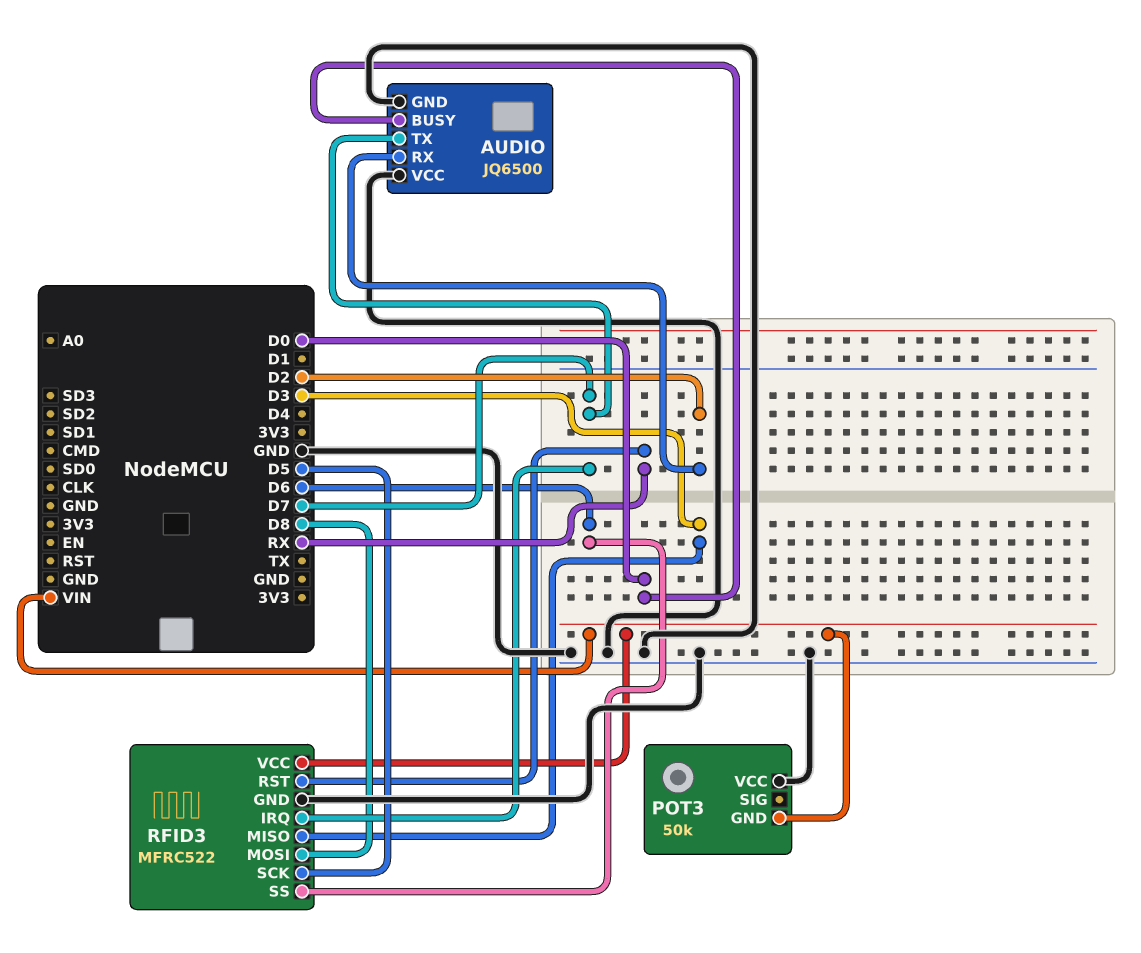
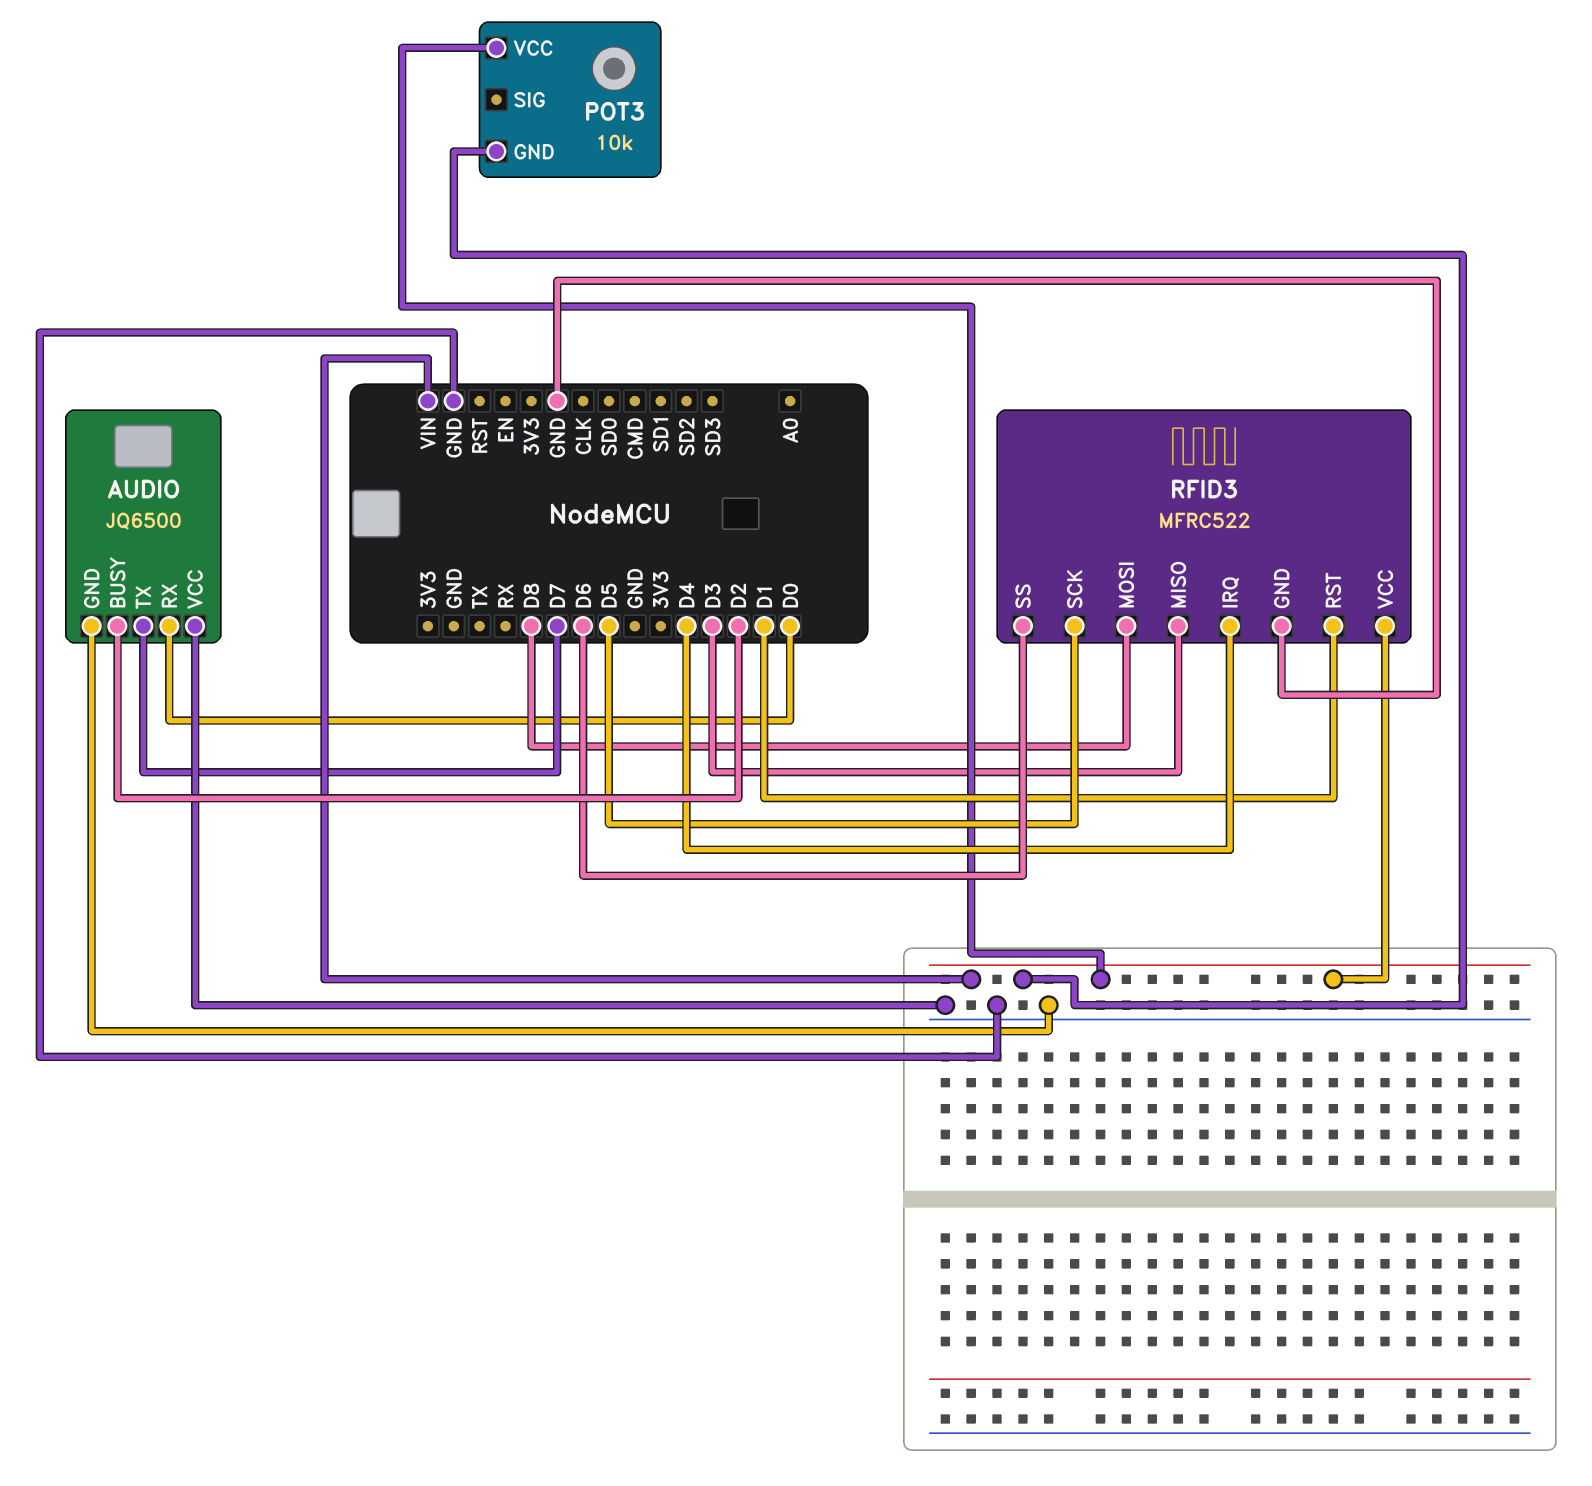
AUDIO pin BUSY: D0 -> D2
AUDIO pin RX: D2 -> D0
POT3: 50k -> 10k
POT3 pin VCC: GND -> VIN
RFID3 pin IRQ: D7 -> D4
RFID3 pin RST: RX -> D1

